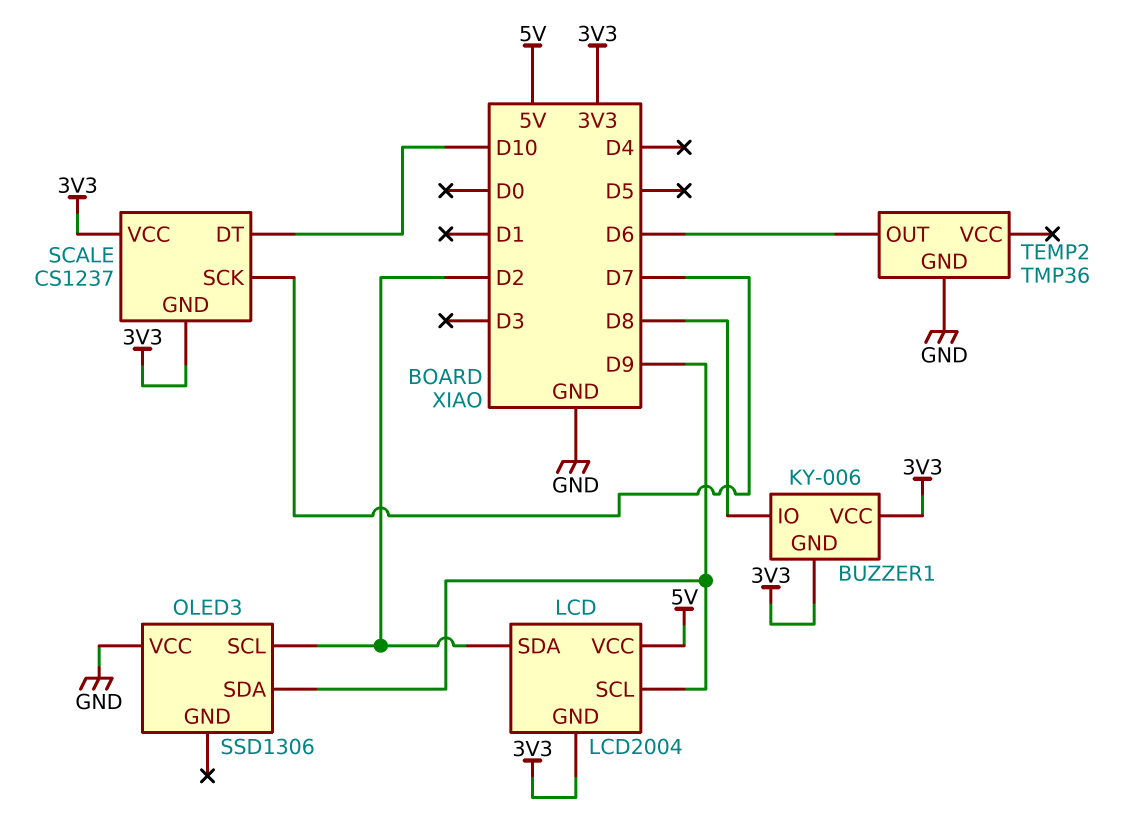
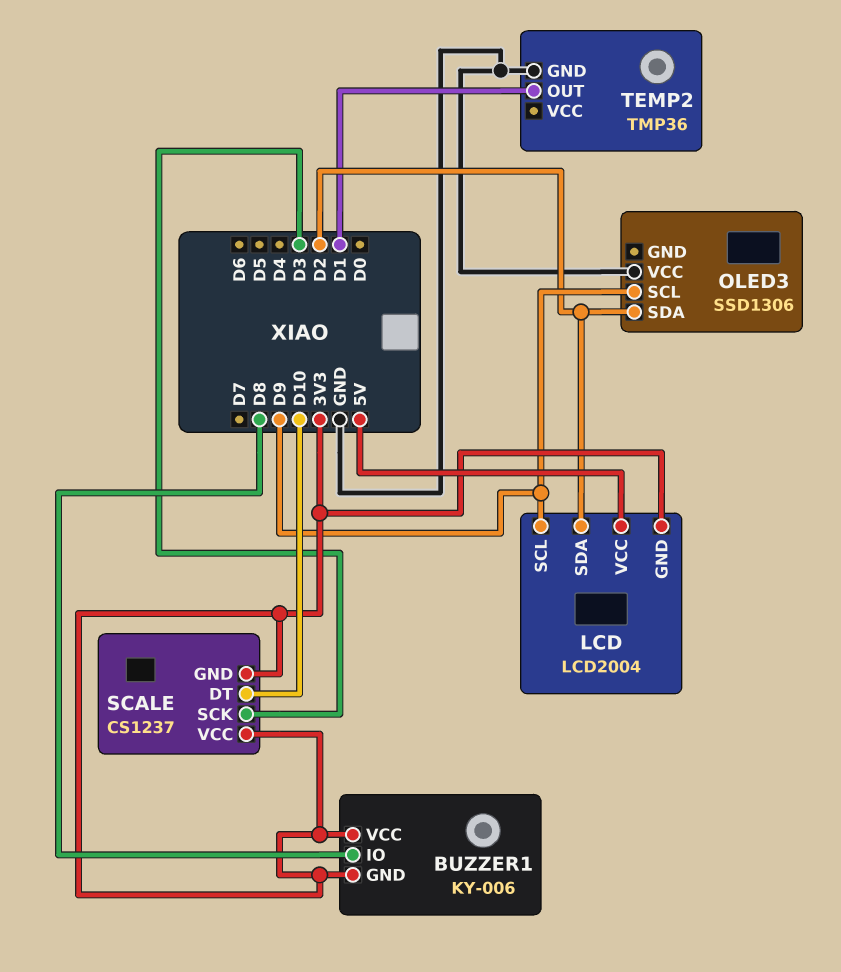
OLED3 pin SCL: D2 -> D9
OLED3 pin SDA: D9 -> D2
SCALE pin SCK: D7 -> D3
TEMP2 pin OUT: D6 -> D1

